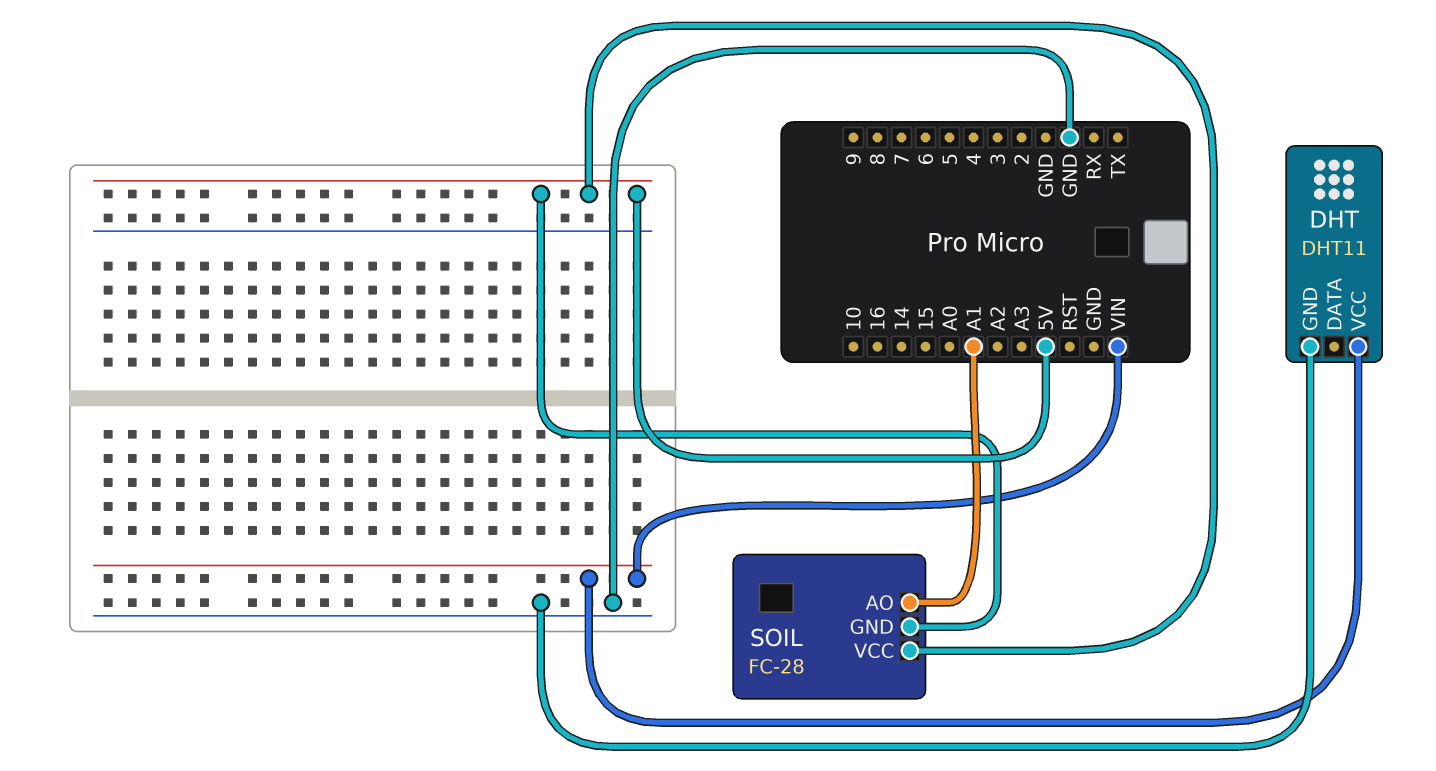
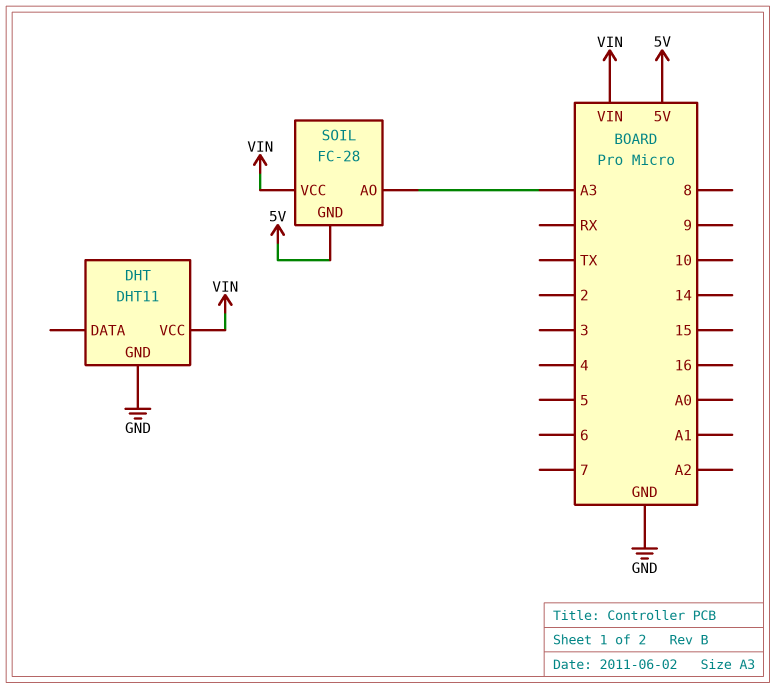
SOIL pin AO: A1 -> A3
SOIL pin VCC: 5V -> VIN

